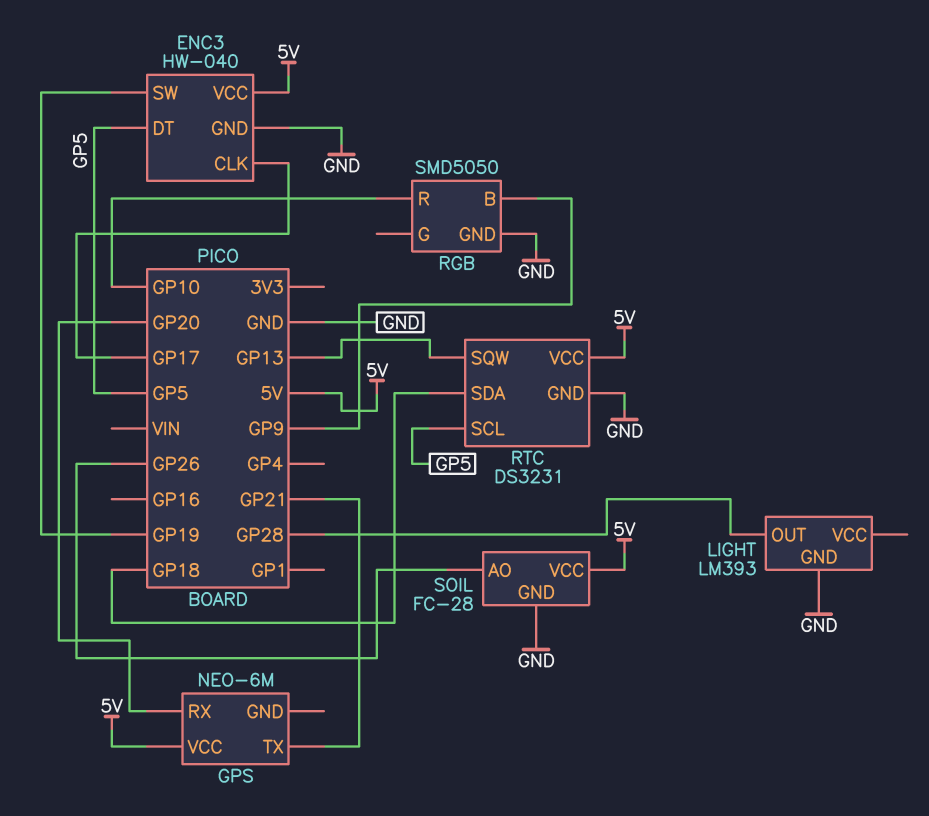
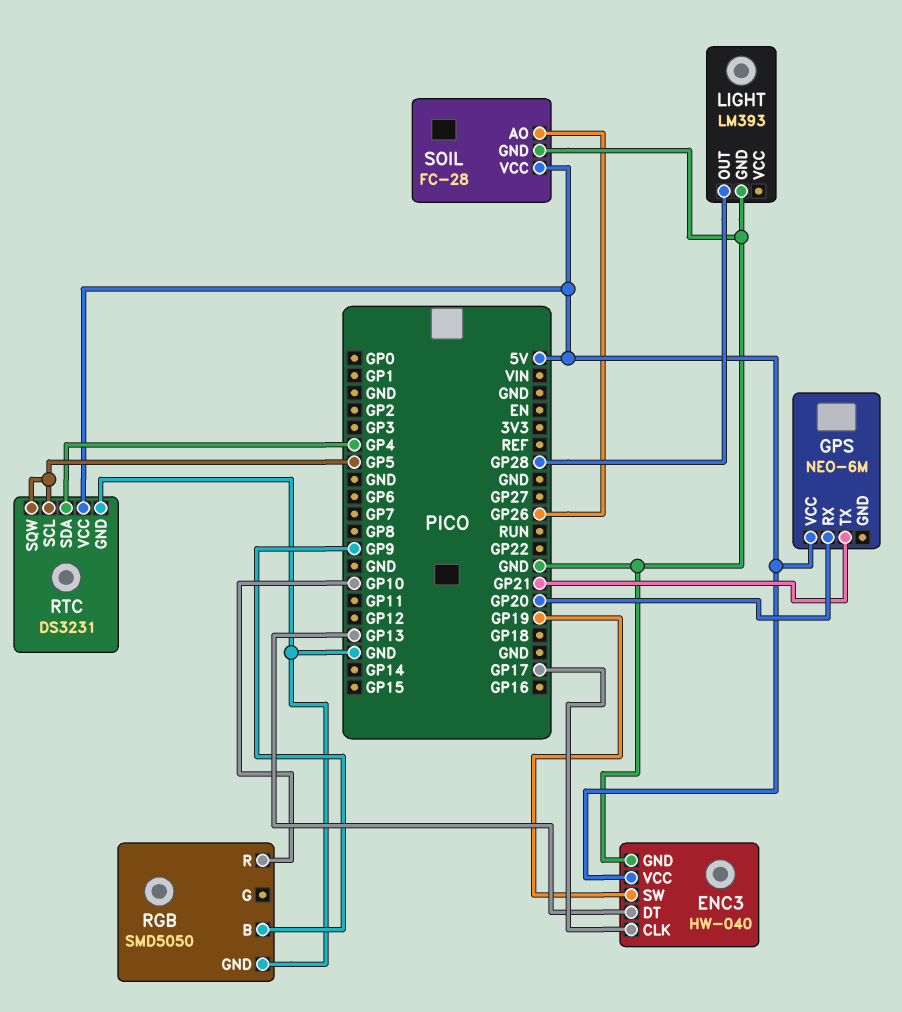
ENC3 pin DT: GP5 -> GP13
RTC pin SDA: GP18 -> GP4
RTC pin SQW: GP13 -> GP5

